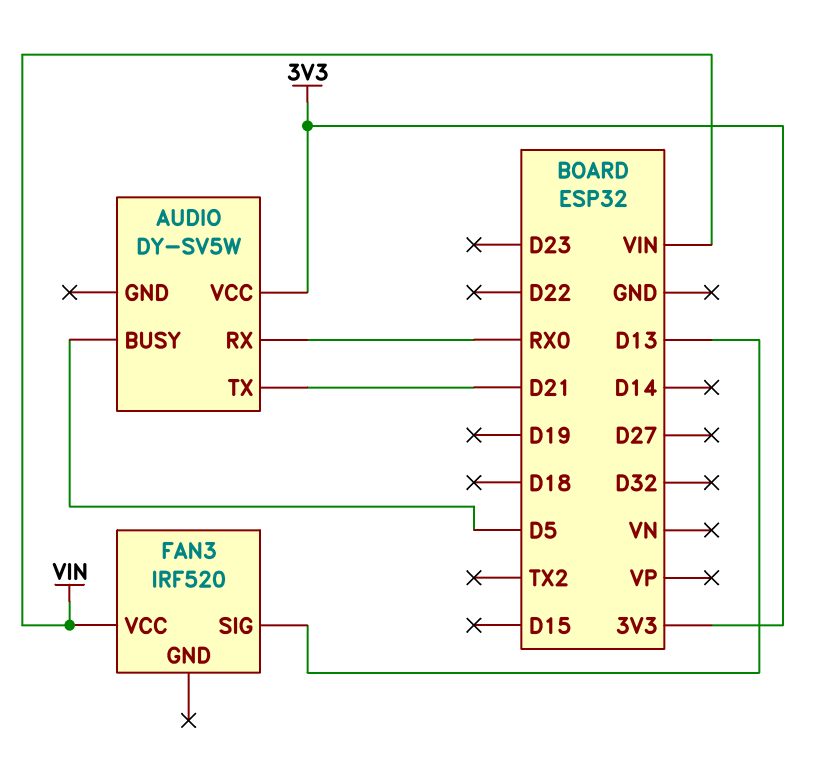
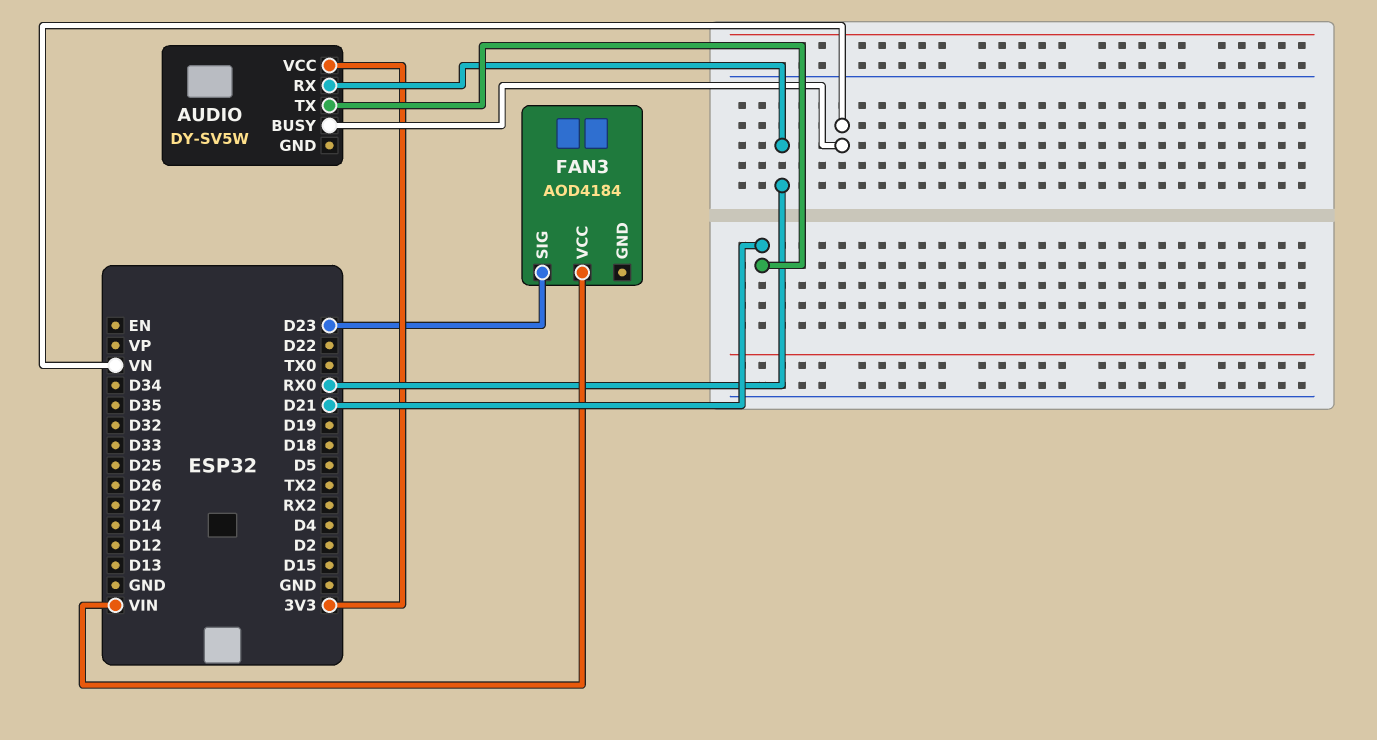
AUDIO pin BUSY: D5 -> VN
FAN3: IRF520 -> AOD4184
FAN3 pin SIG: D13 -> D23

